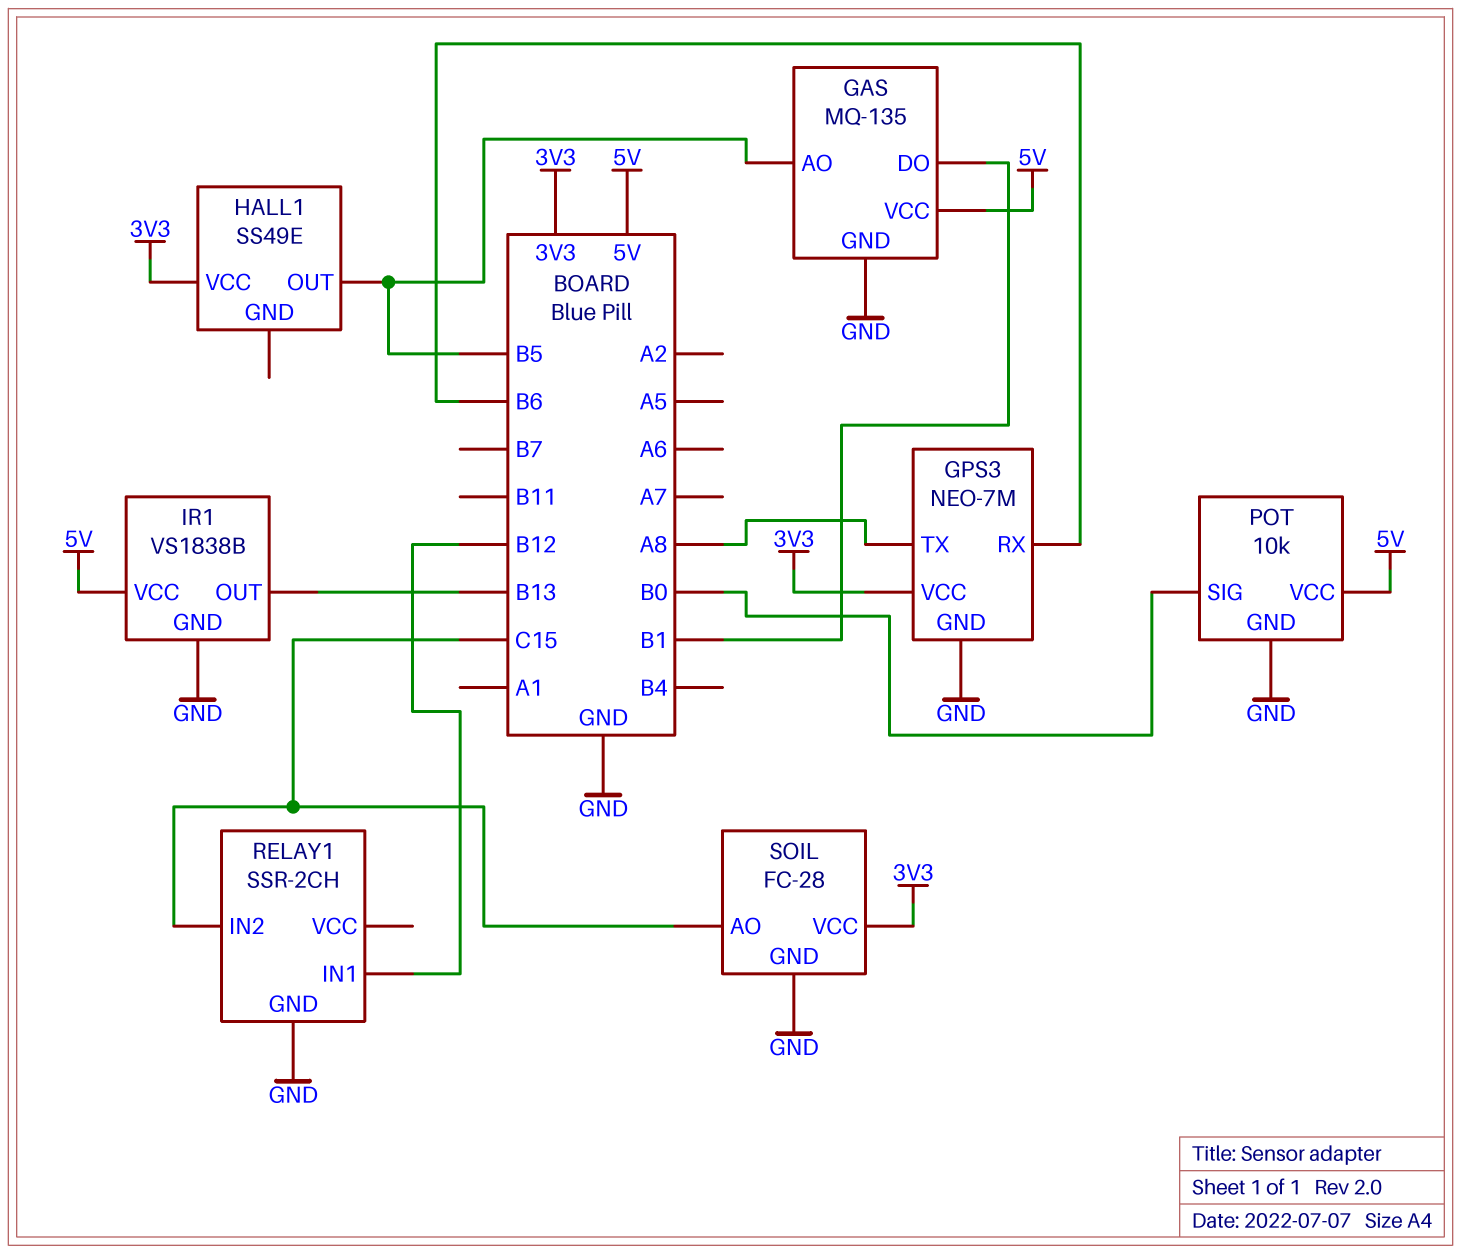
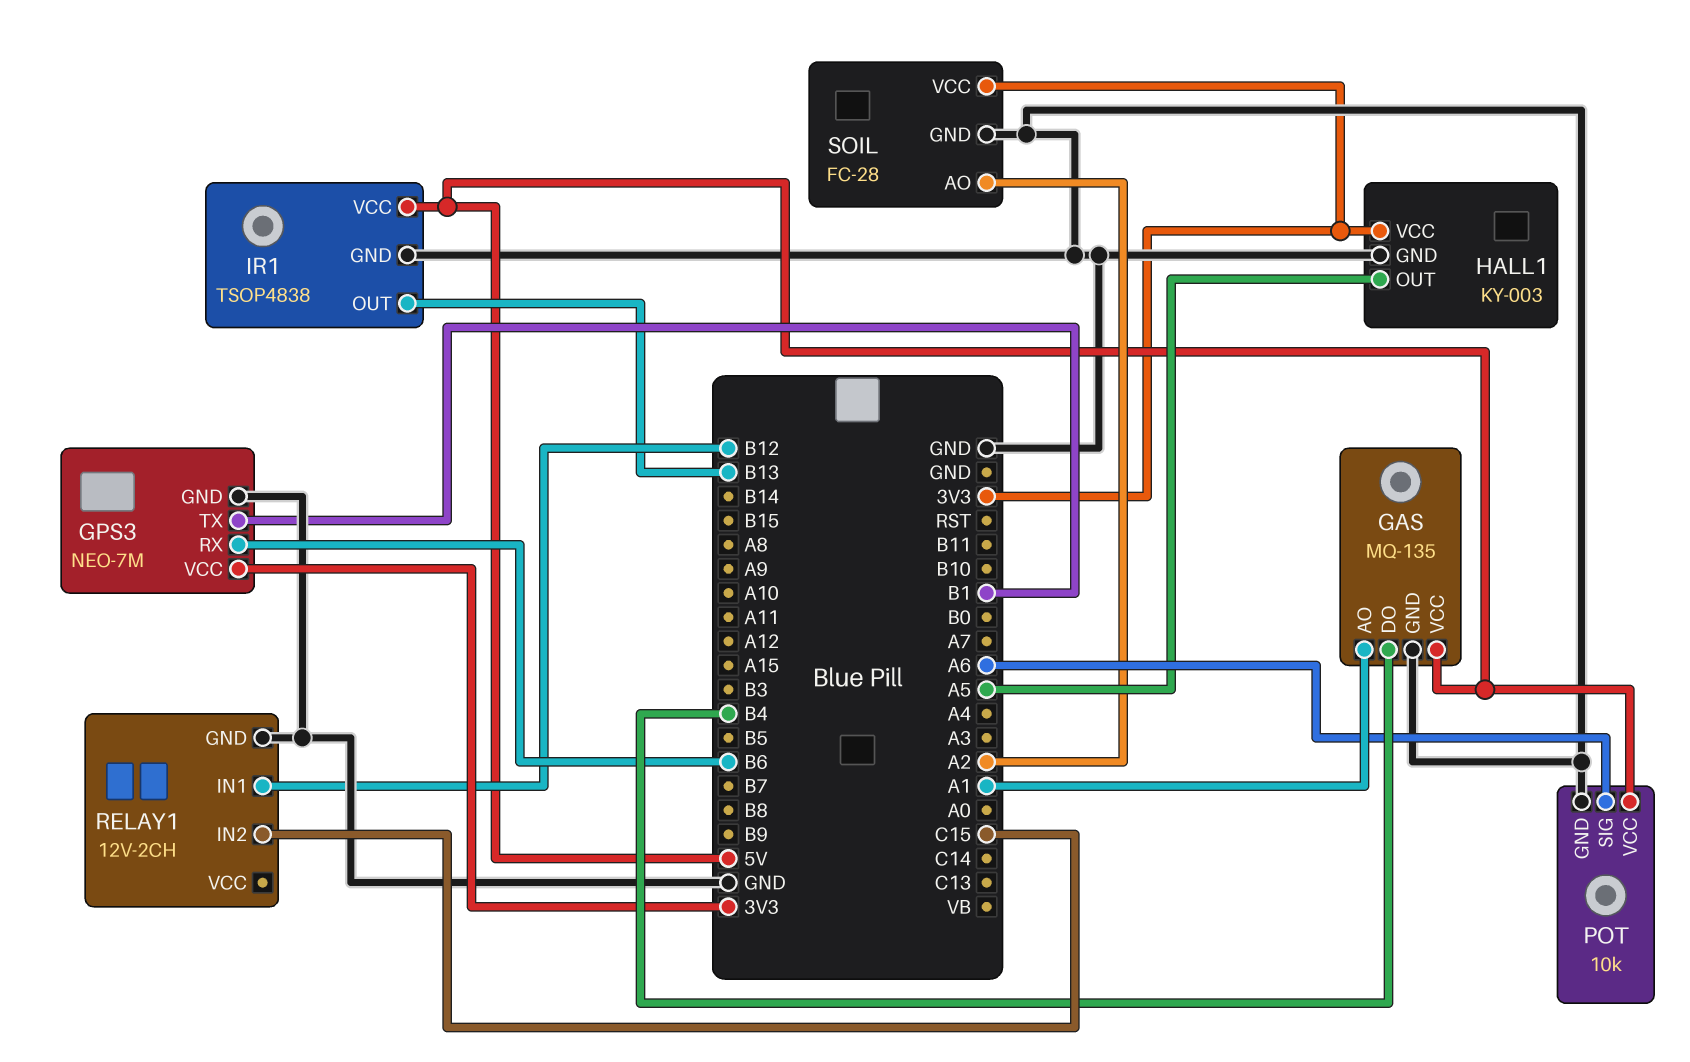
GAS pin AO: B5 -> A1
GAS pin DO: B1 -> B4
GPS3 pin TX: A8 -> B1
HALL1: SS49E -> KY-003
HALL1 pin GND: none -> GND
HALL1 pin OUT: B5 -> A5
IR1: VS1838B -> TSOP4838
POT pin SIG: B0 -> A6
RELAY1: SSR-2CH -> 12V-2CH
SOIL pin AO: C15 -> A2

